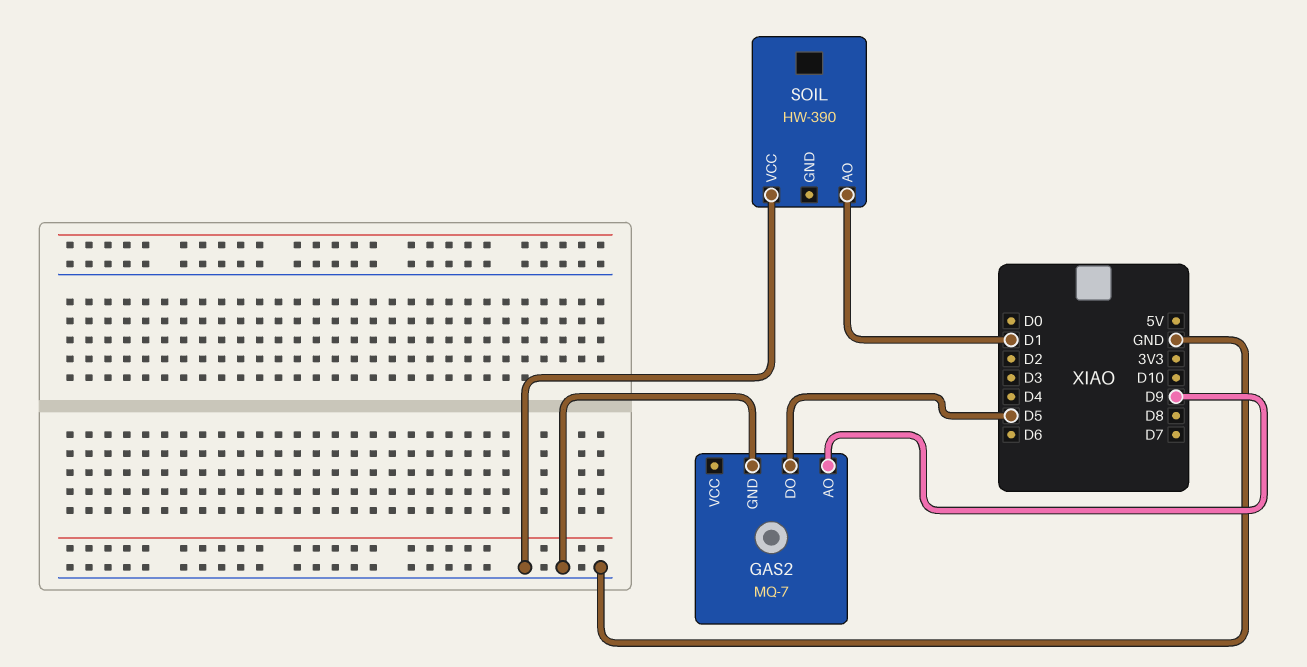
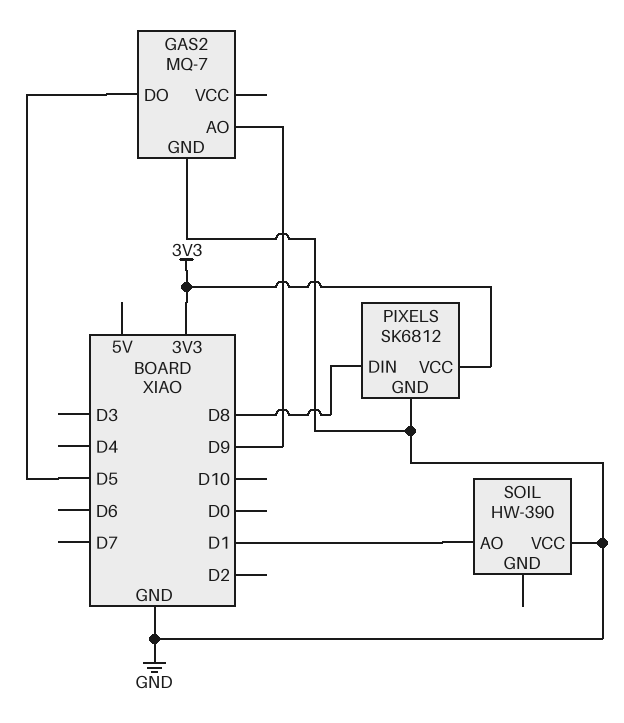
PIXELS: none -> SK6812
PIXELS pin DIN: none -> D8
PIXELS pin GND: none -> GND
PIXELS pin VCC: none -> 3V3

